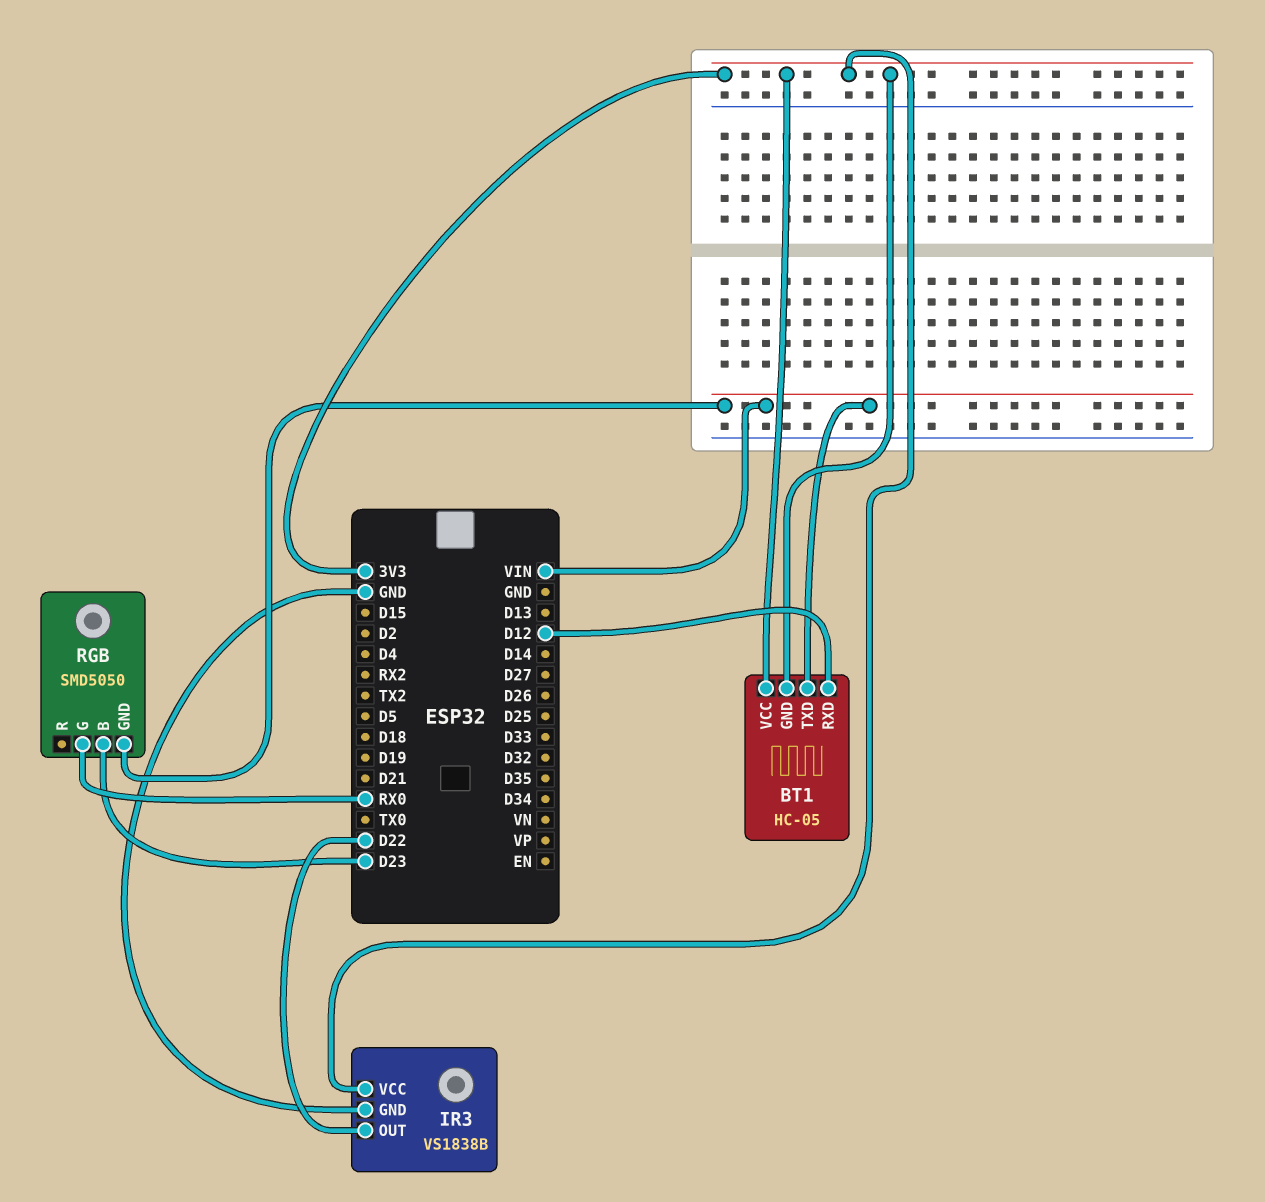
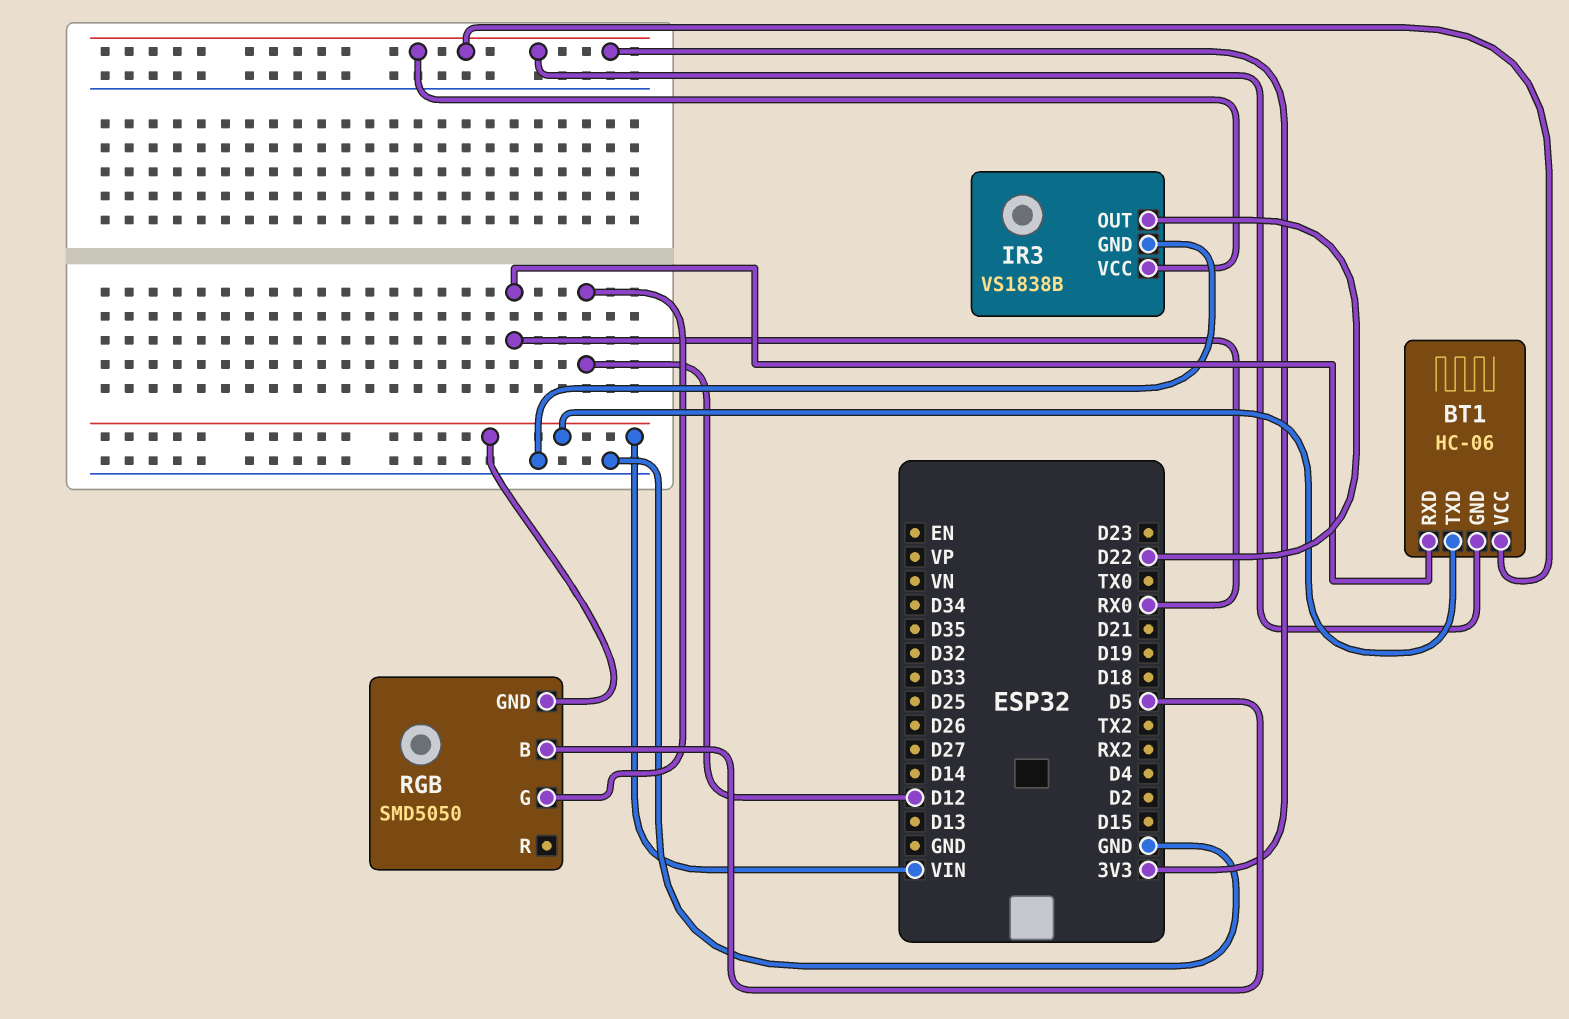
BT1: HC-05 -> HC-06
BT1 pin RXD: D12 -> RX0
RGB pin B: D23 -> D5
RGB pin G: RX0 -> D12

